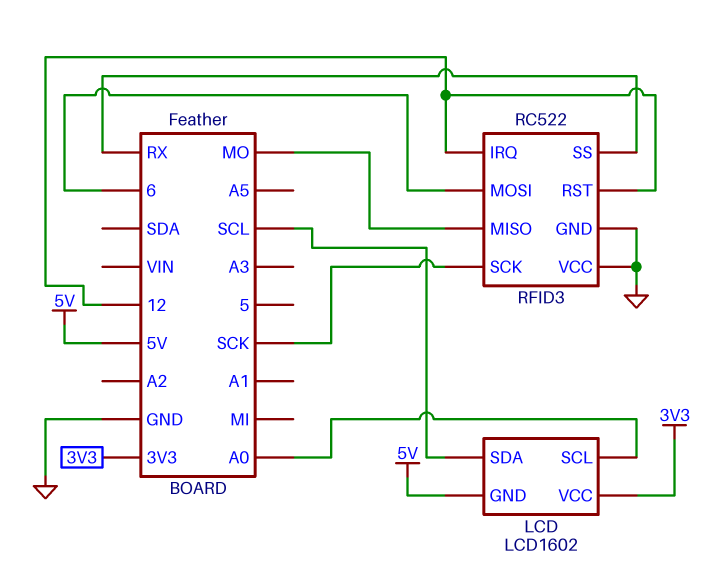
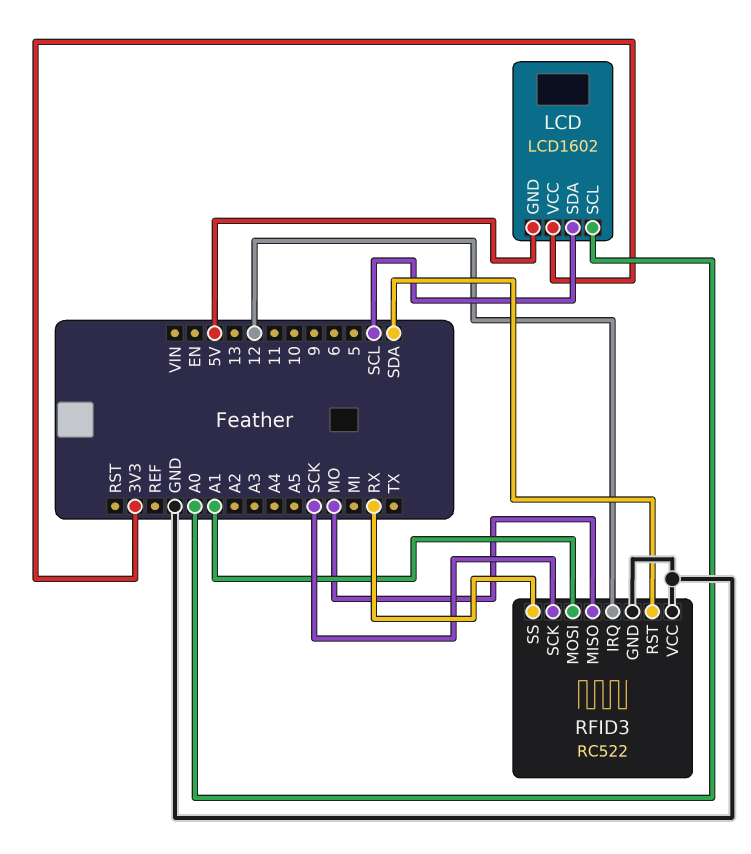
RFID3 pin MOSI: 6 -> A1
RFID3 pin RST: 12 -> SDA

